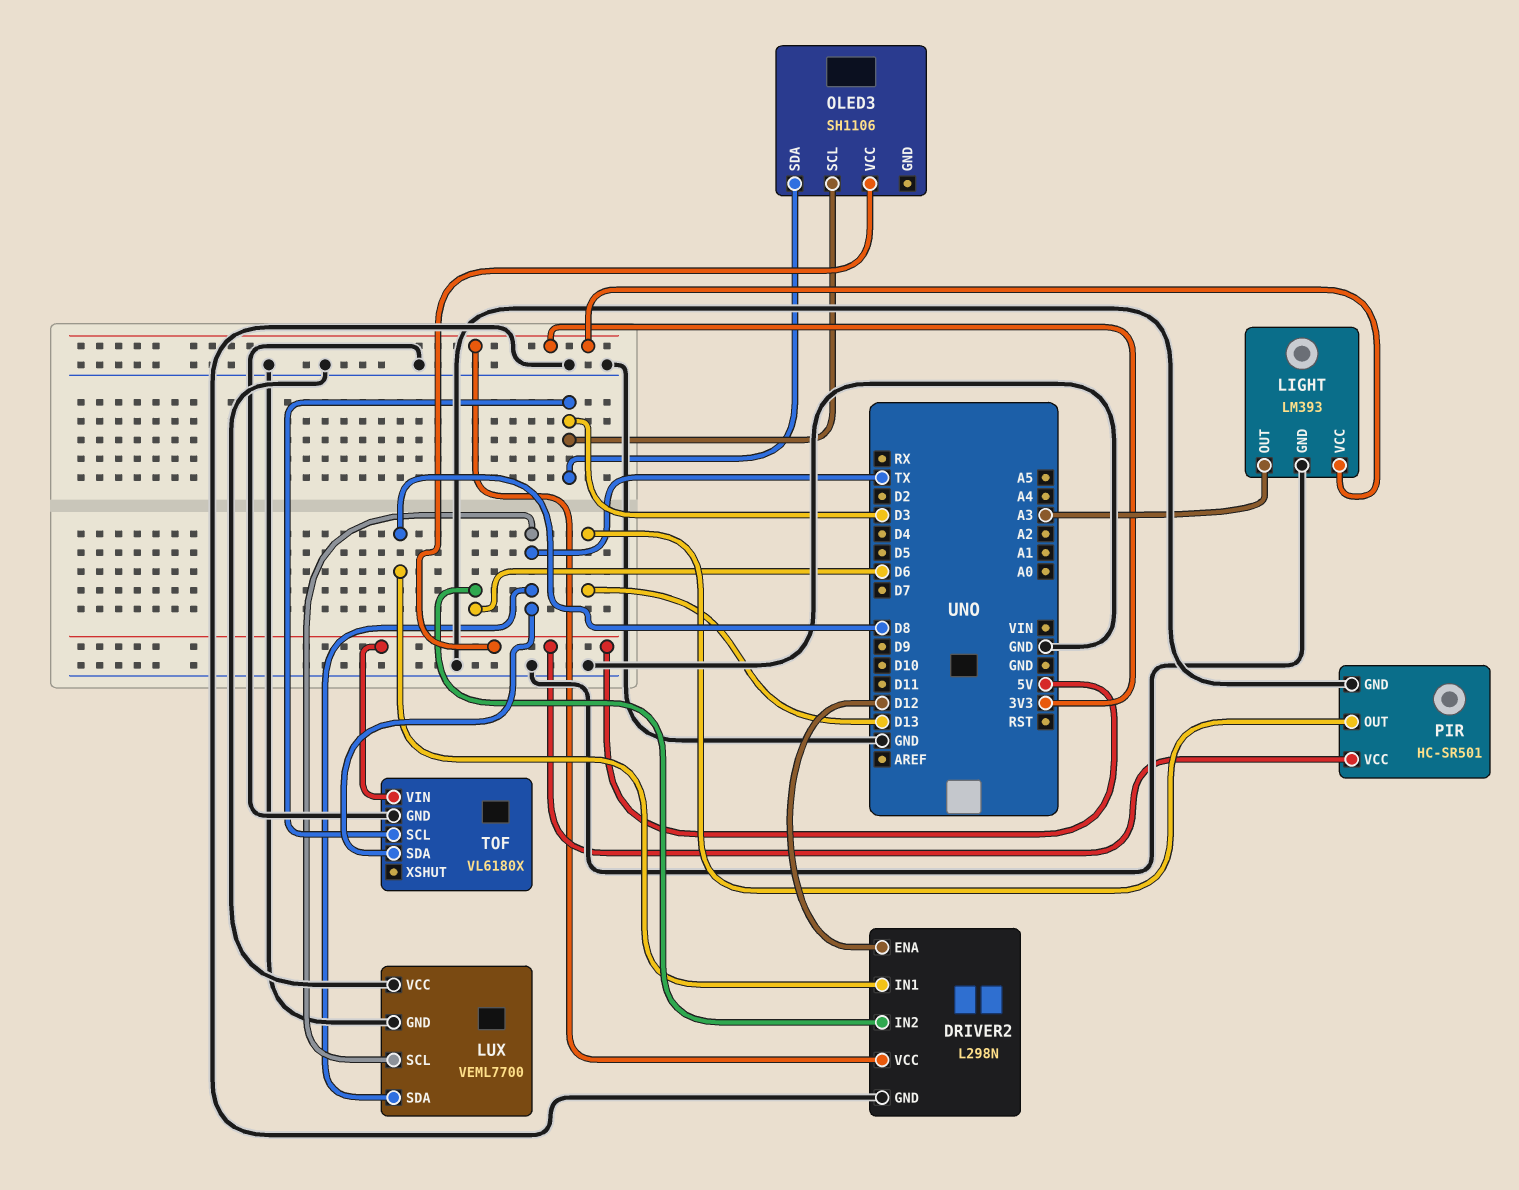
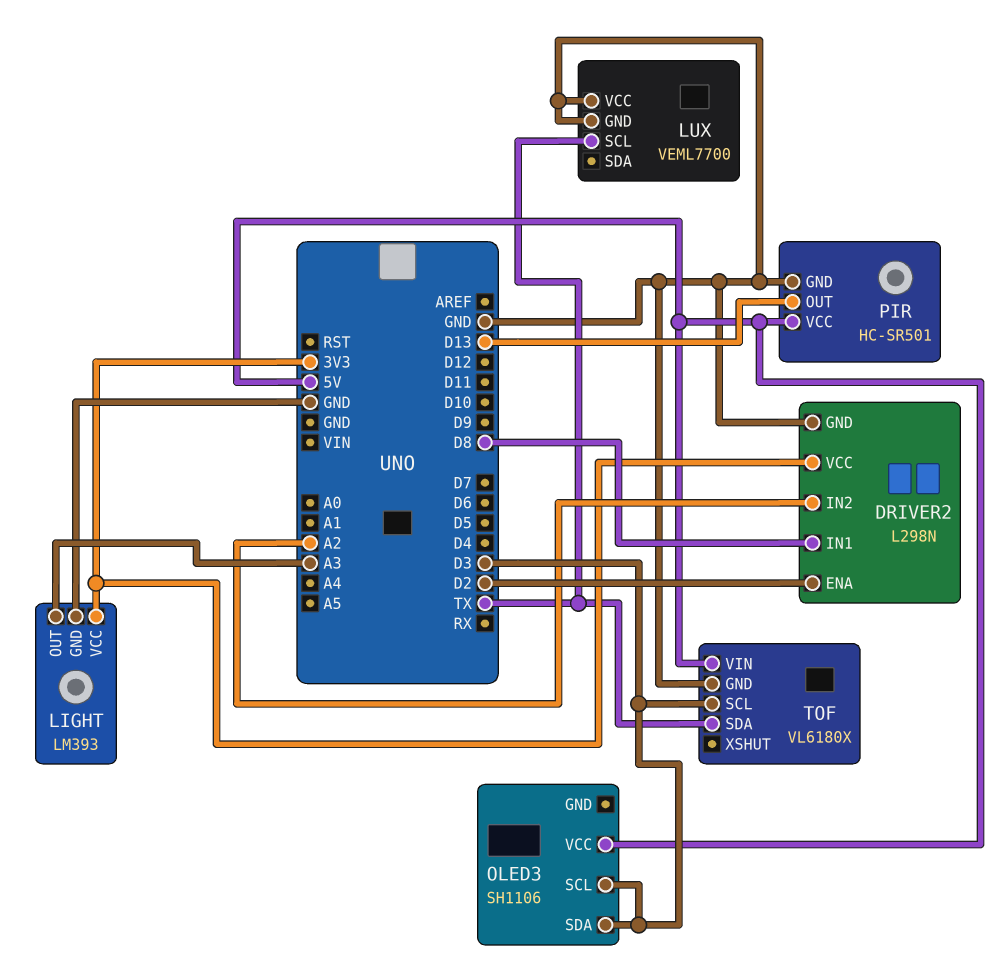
DRIVER2 pin ENA: D12 -> D2
DRIVER2 pin IN2: D6 -> A2
LUX pin SDA: TX -> none

